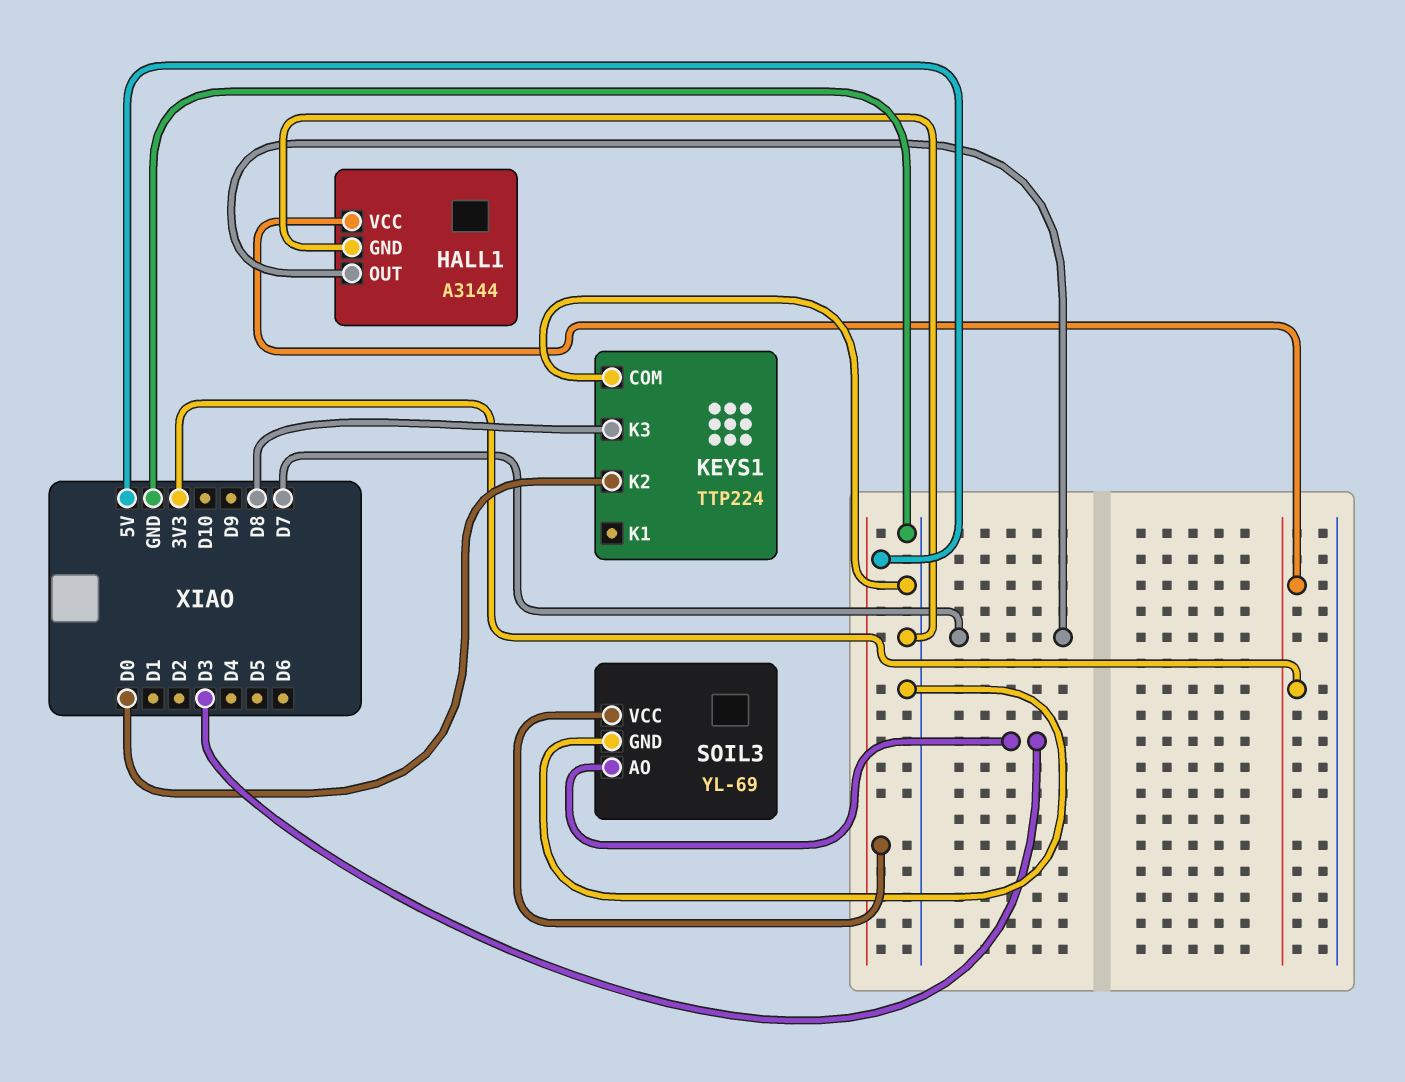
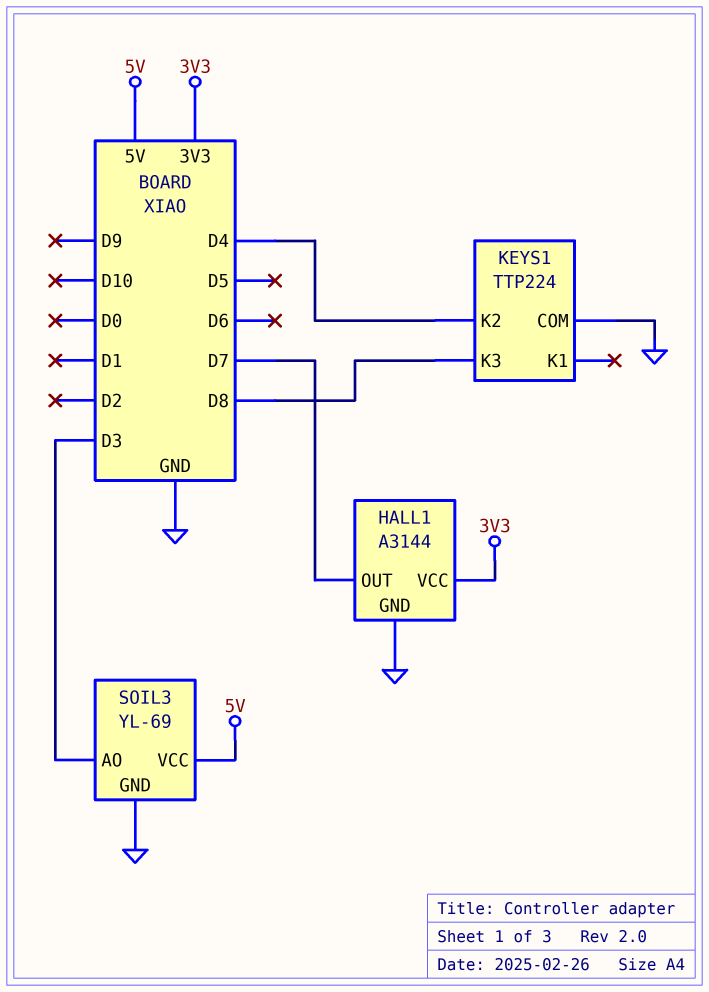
KEYS1 pin K2: D0 -> D4

